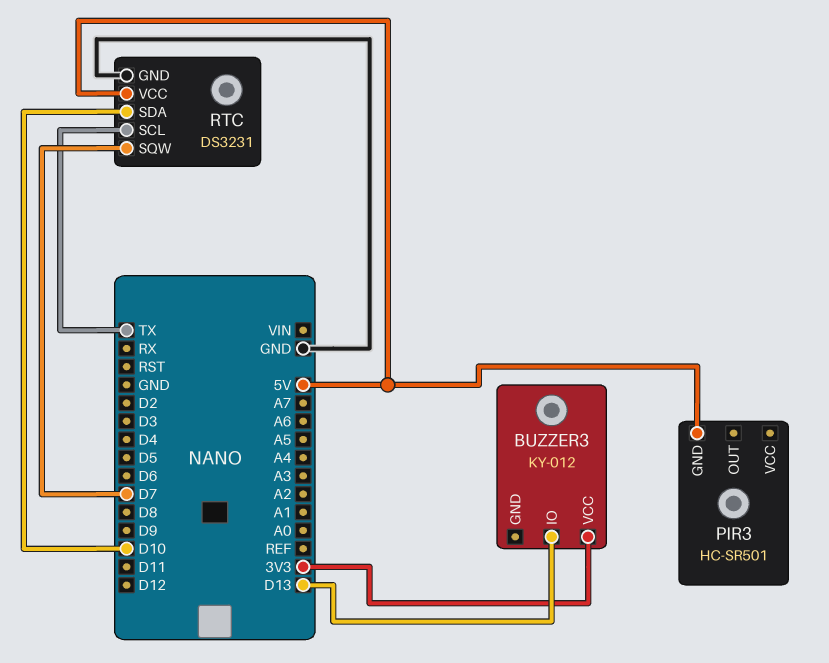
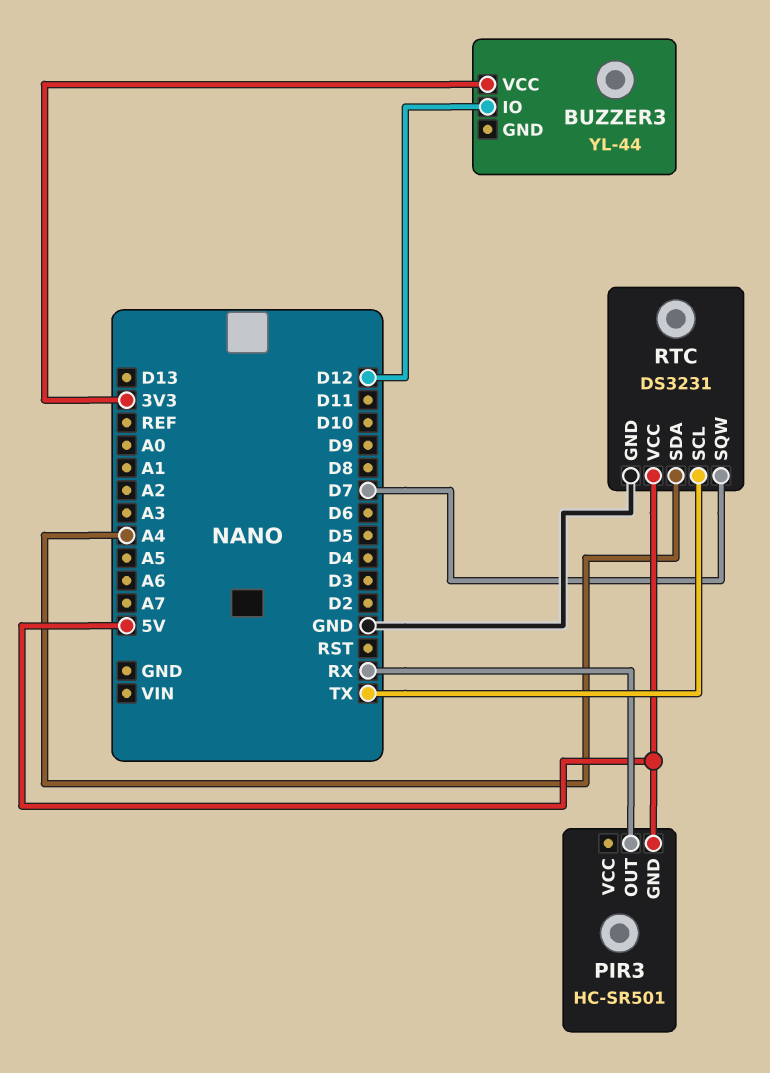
BUZZER3: KY-012 -> YL-44
BUZZER3 pin IO: D13 -> D12
PIR3 pin OUT: none -> RX
RTC pin SDA: D10 -> A4

